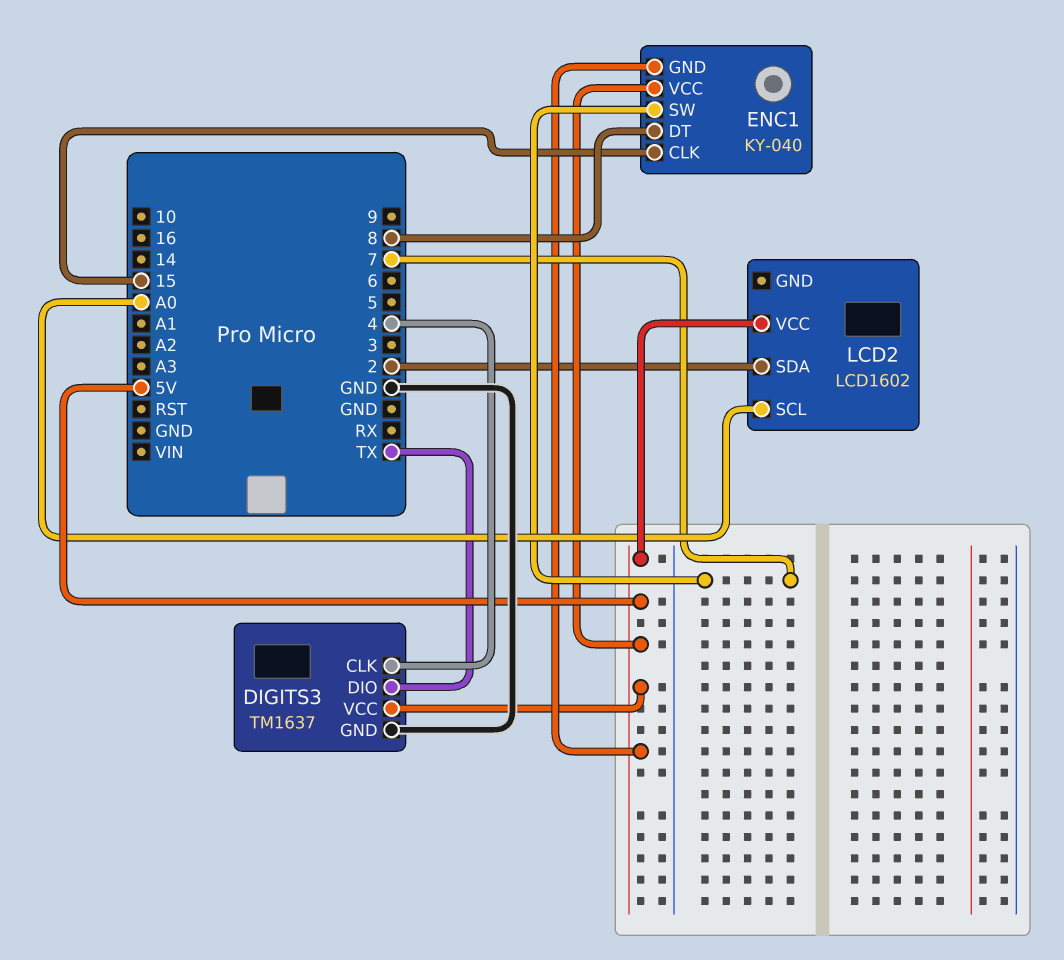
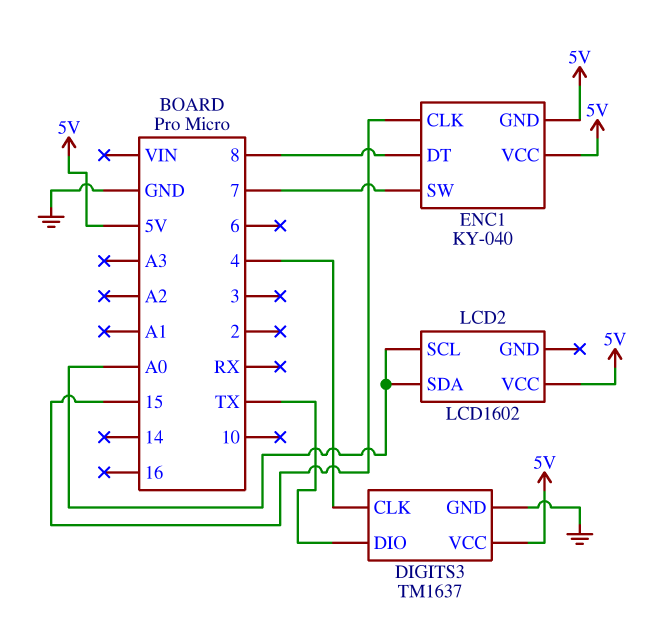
LCD2 pin SDA: 2 -> A0

